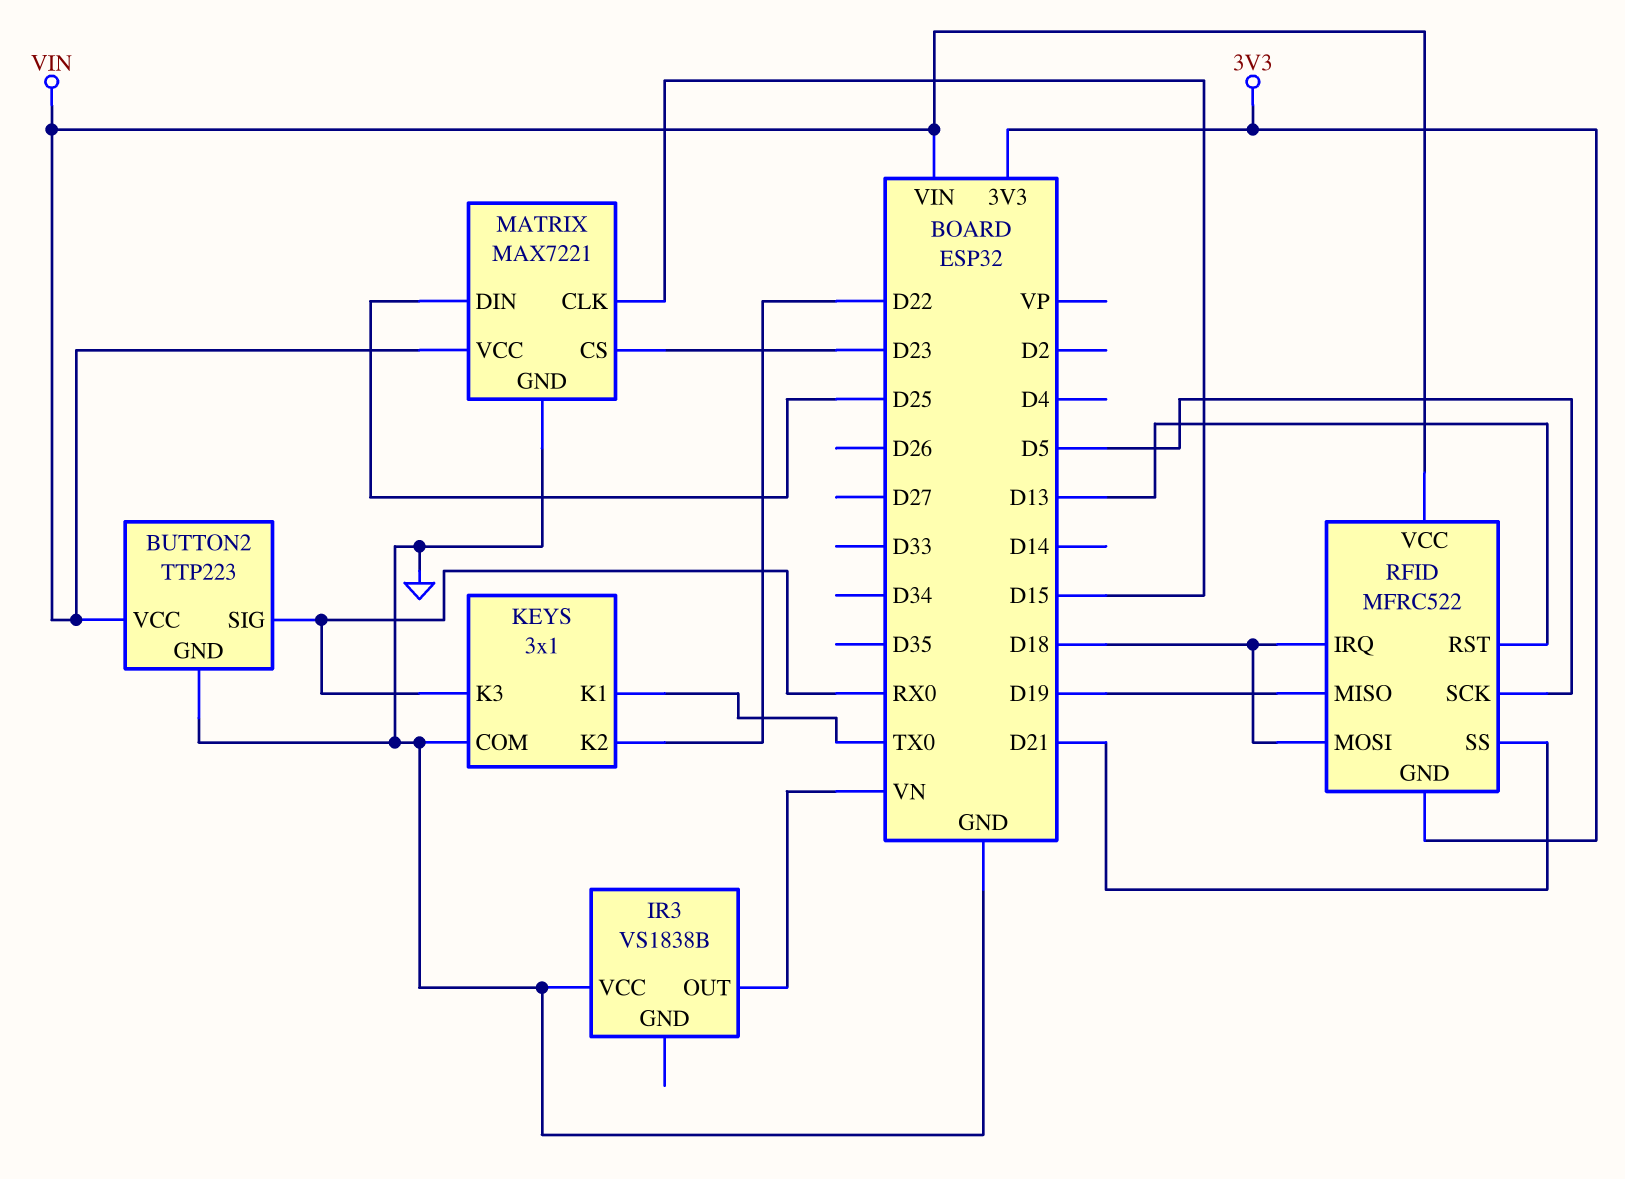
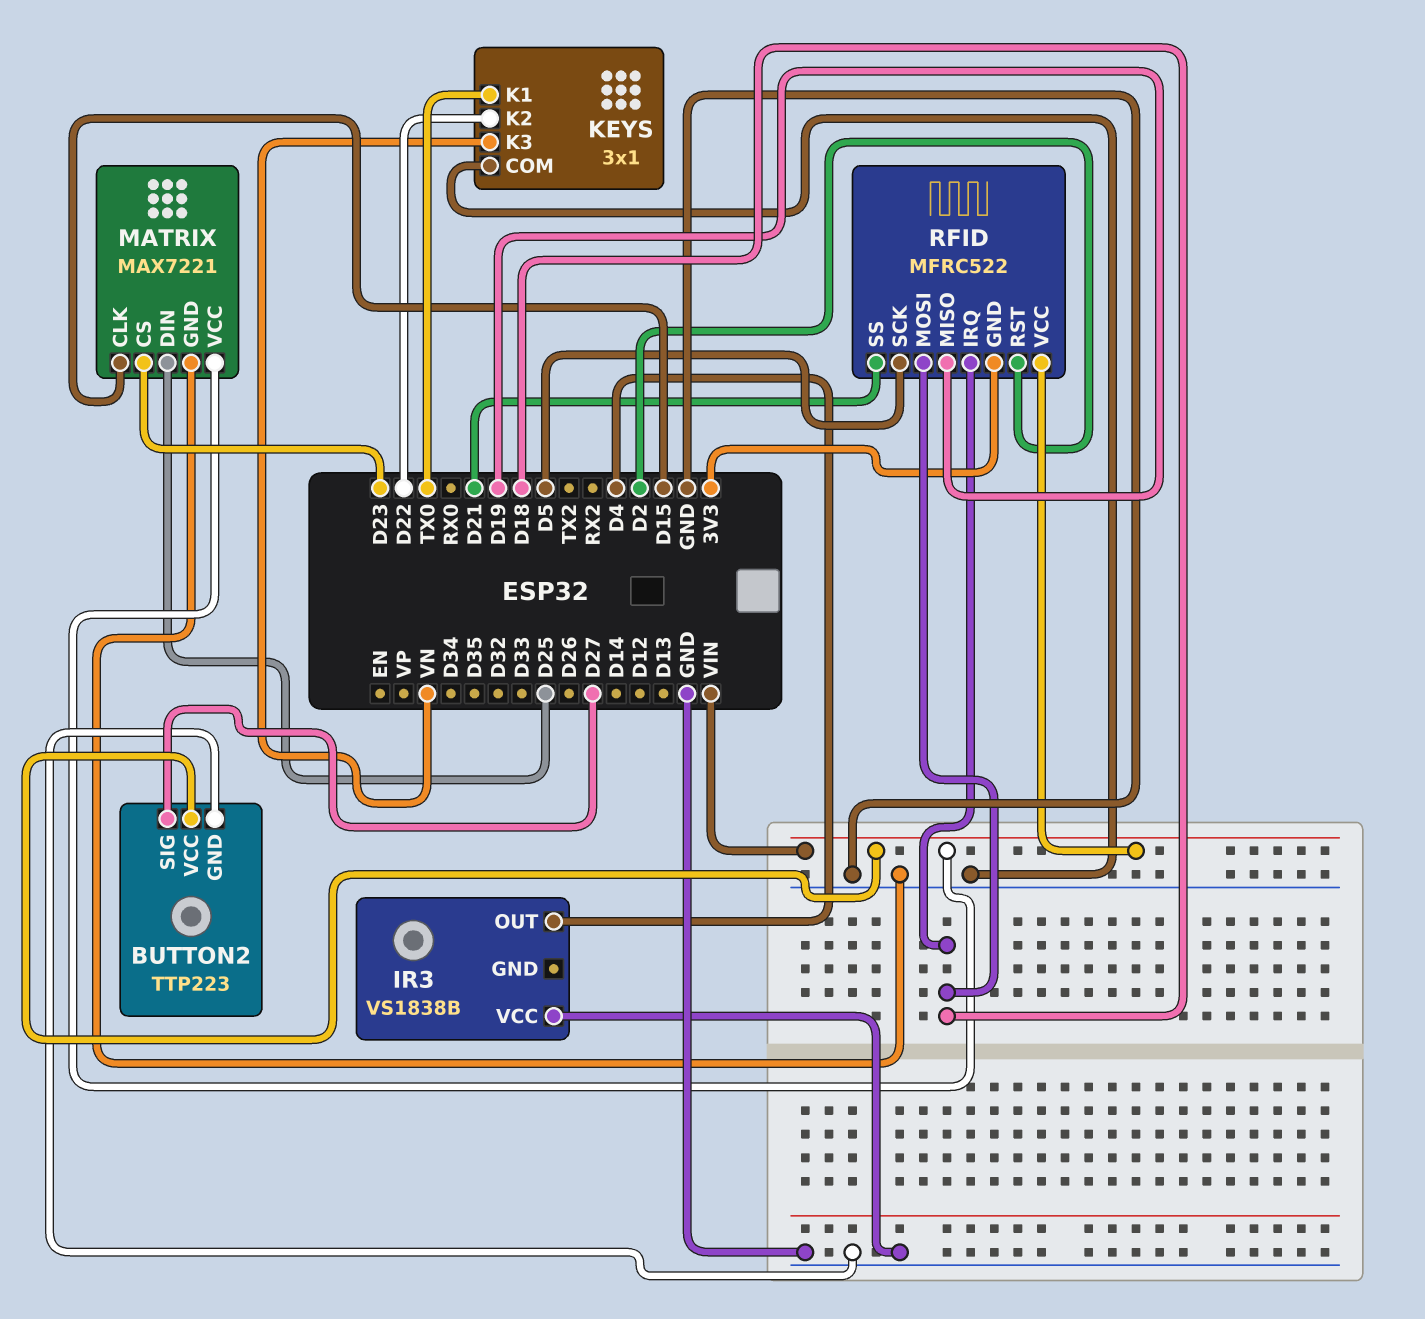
BUTTON2 pin SIG: RX0 -> D27
IR3 pin OUT: VN -> D4
KEYS pin K3: RX0 -> VN
RFID pin RST: D13 -> D2

